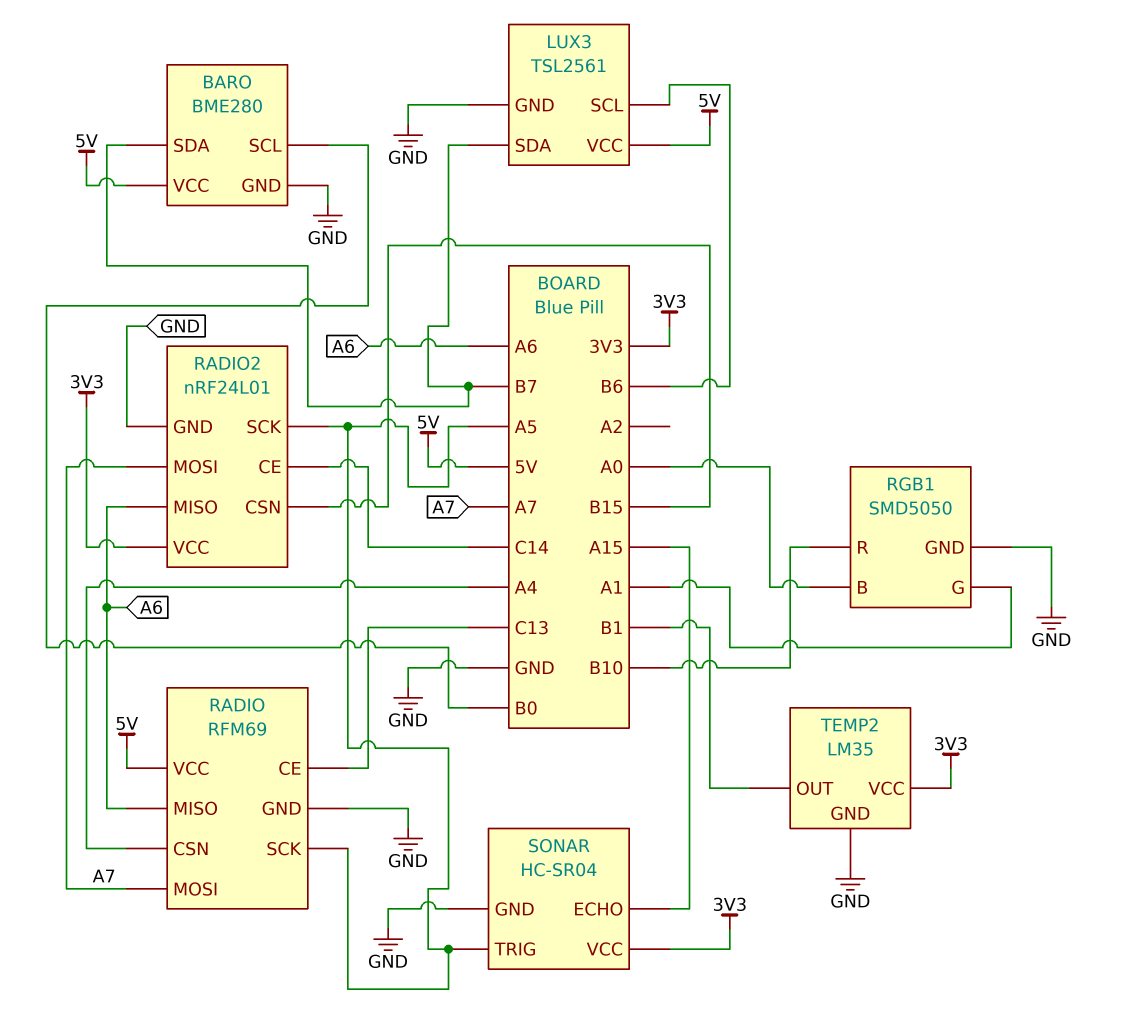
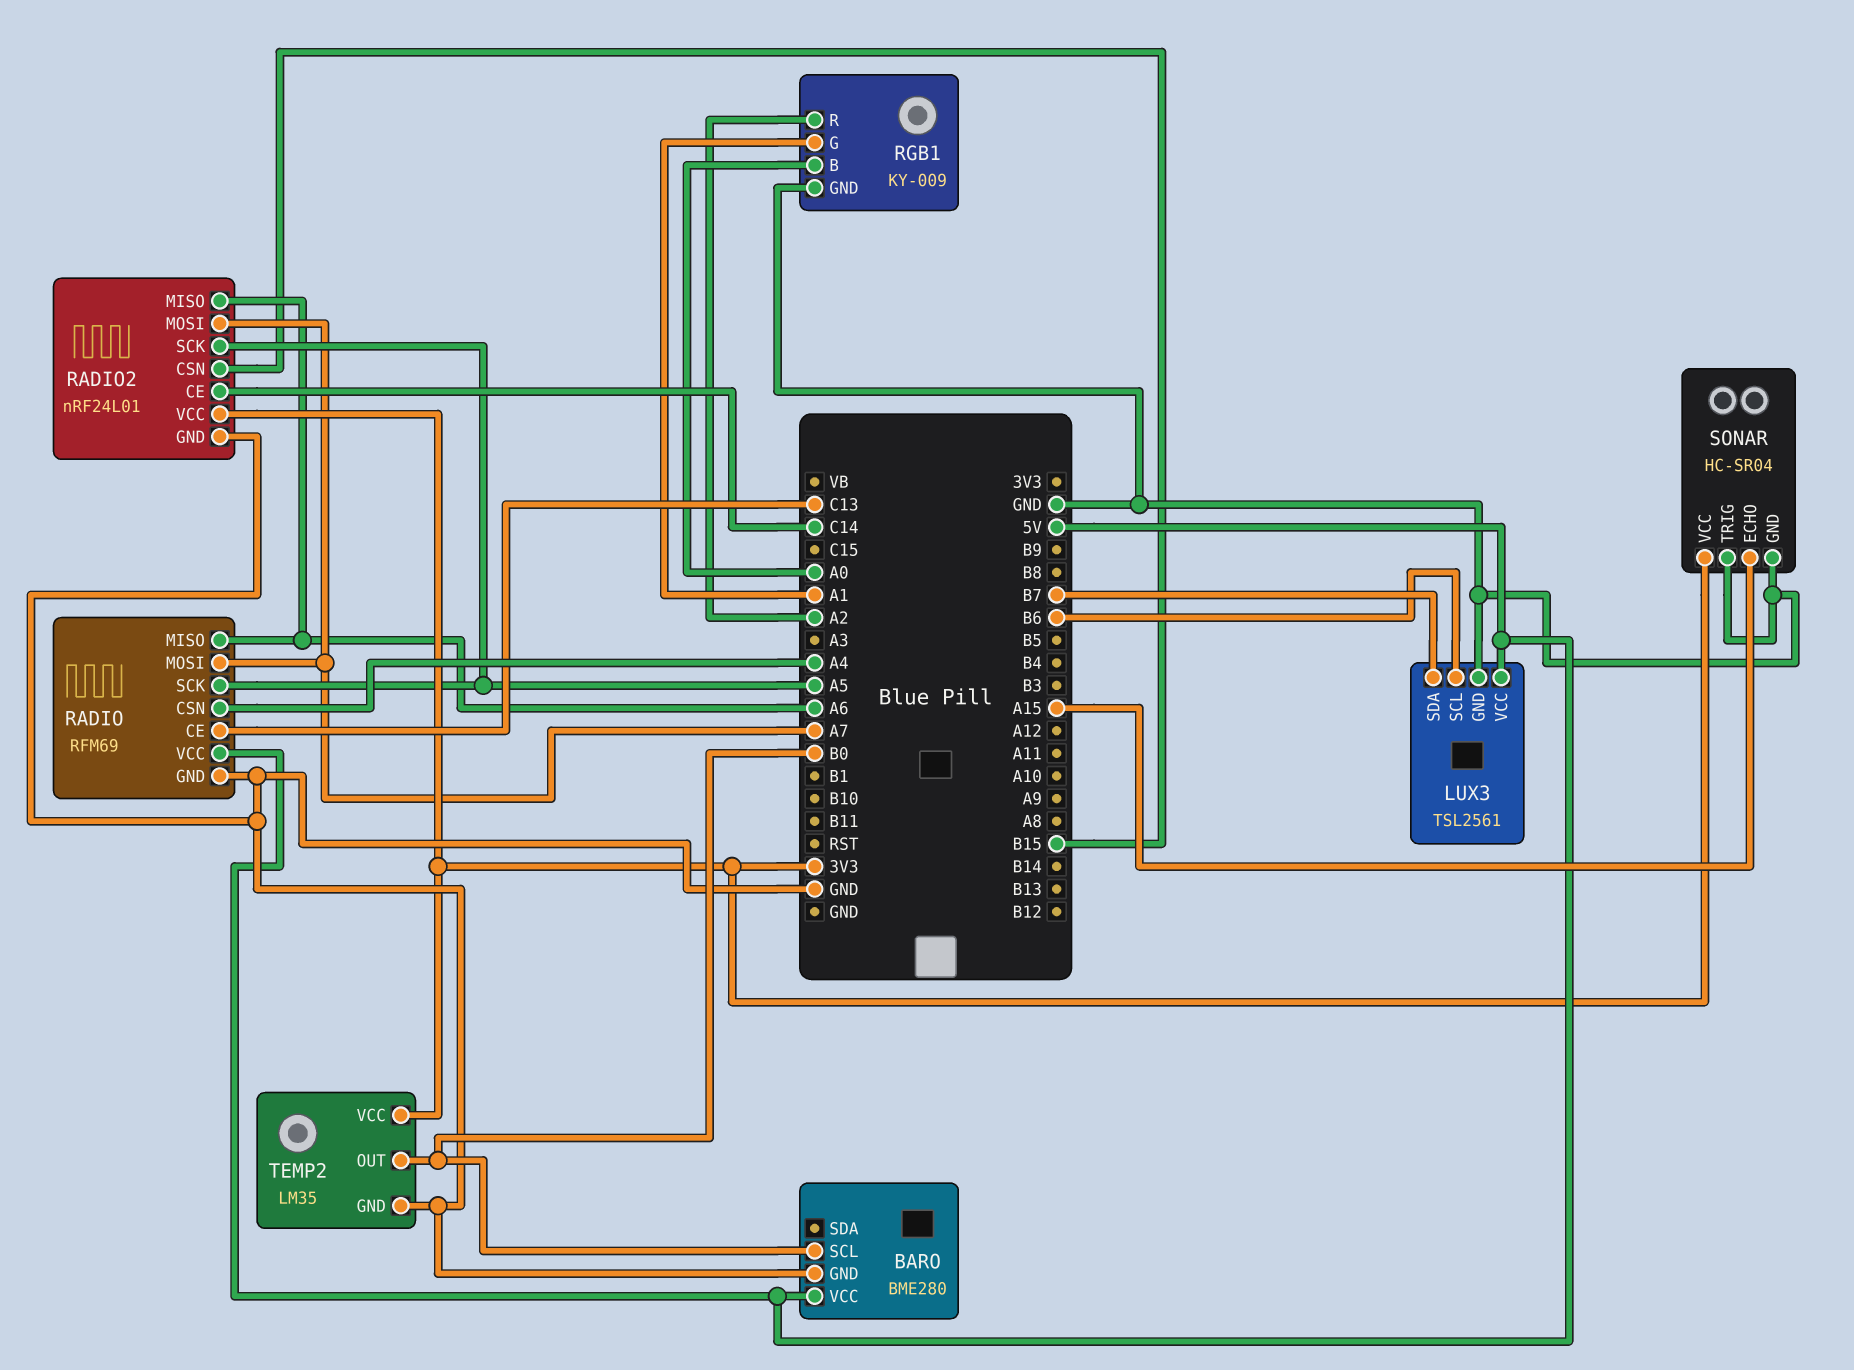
BARO pin SDA: B7 -> none
RGB1: SMD5050 -> KY-009
RGB1 pin R: B10 -> A2
SONAR pin TRIG: A5 -> GND
TEMP2 pin OUT: B1 -> B0

